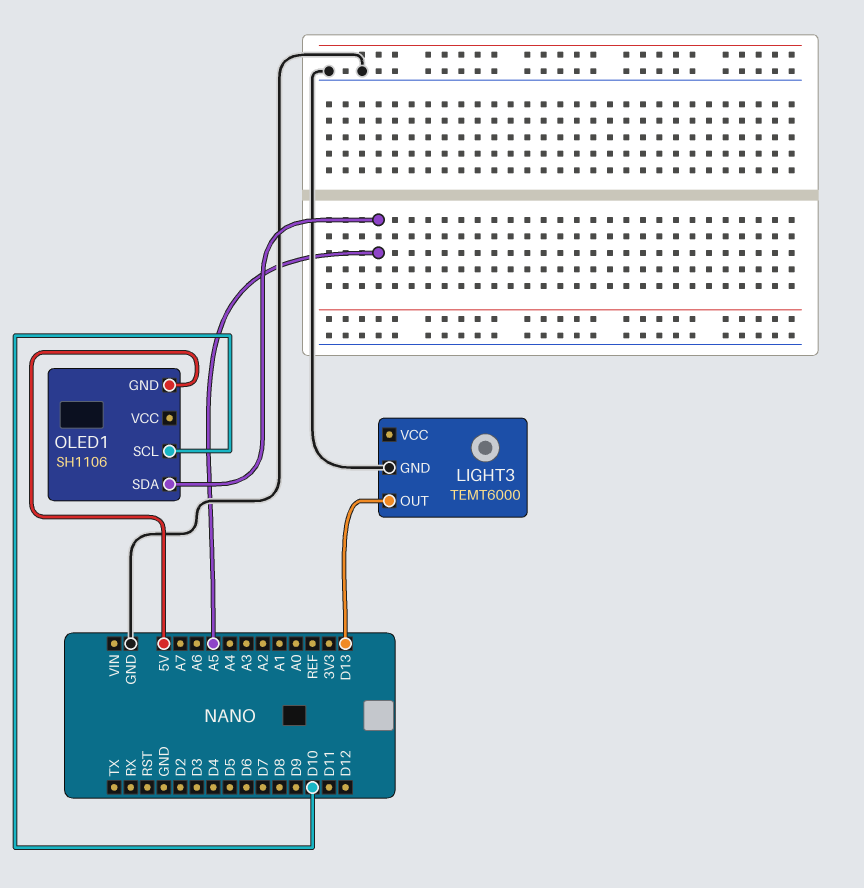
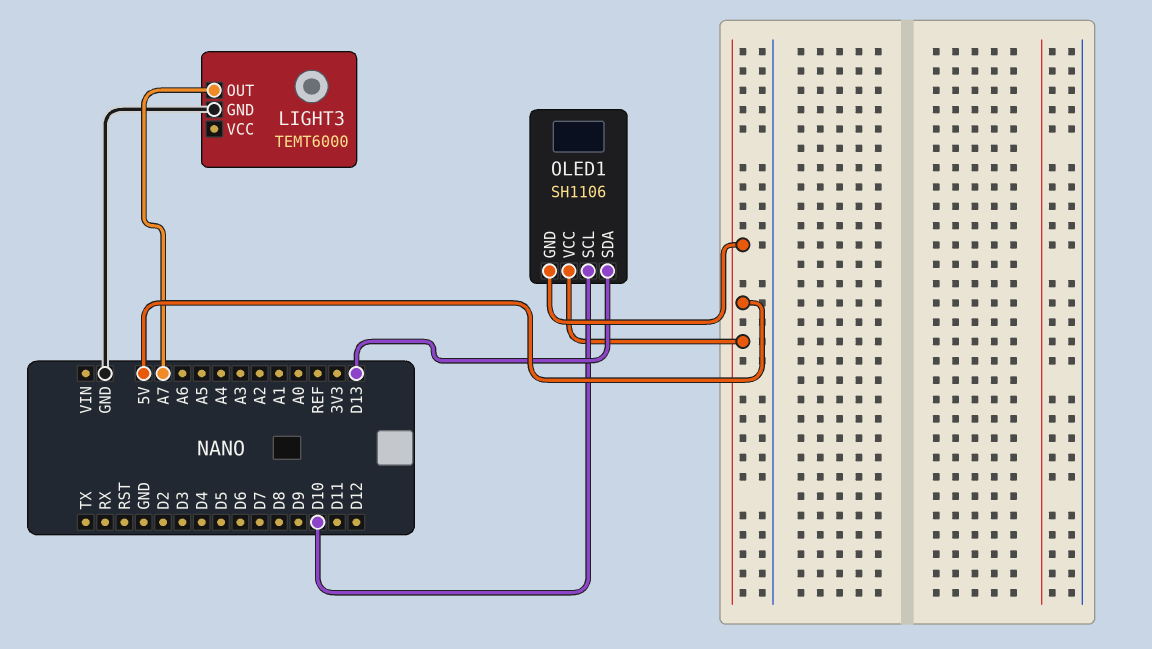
LIGHT3 pin OUT: D13 -> A7
OLED1 pin SDA: A5 -> D13
OLED1 pin VCC: none -> 5V

